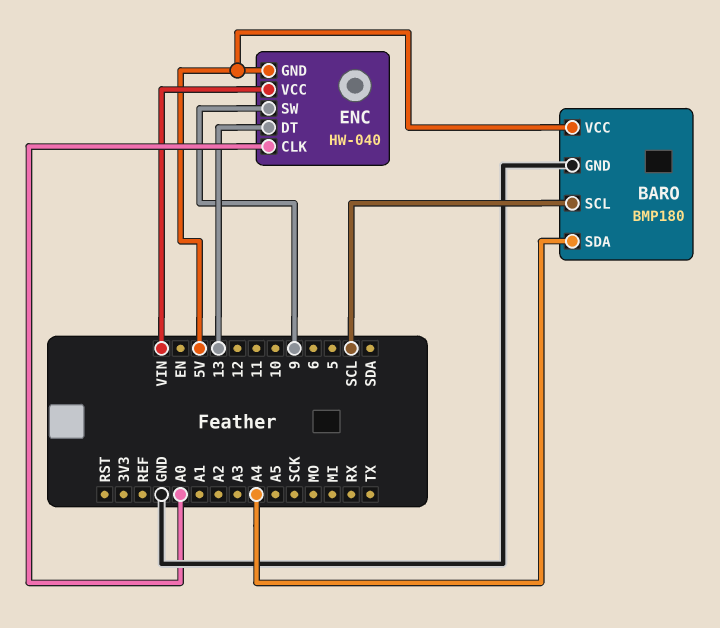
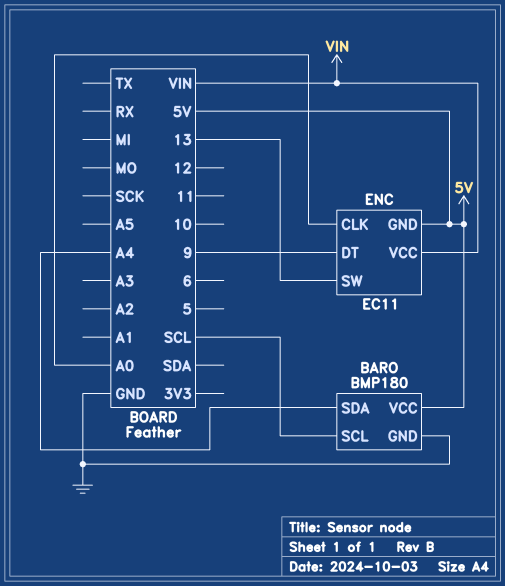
ENC: HW-040 -> EC11
ENC pin DT: 13 -> 9
ENC pin SW: 9 -> 13

